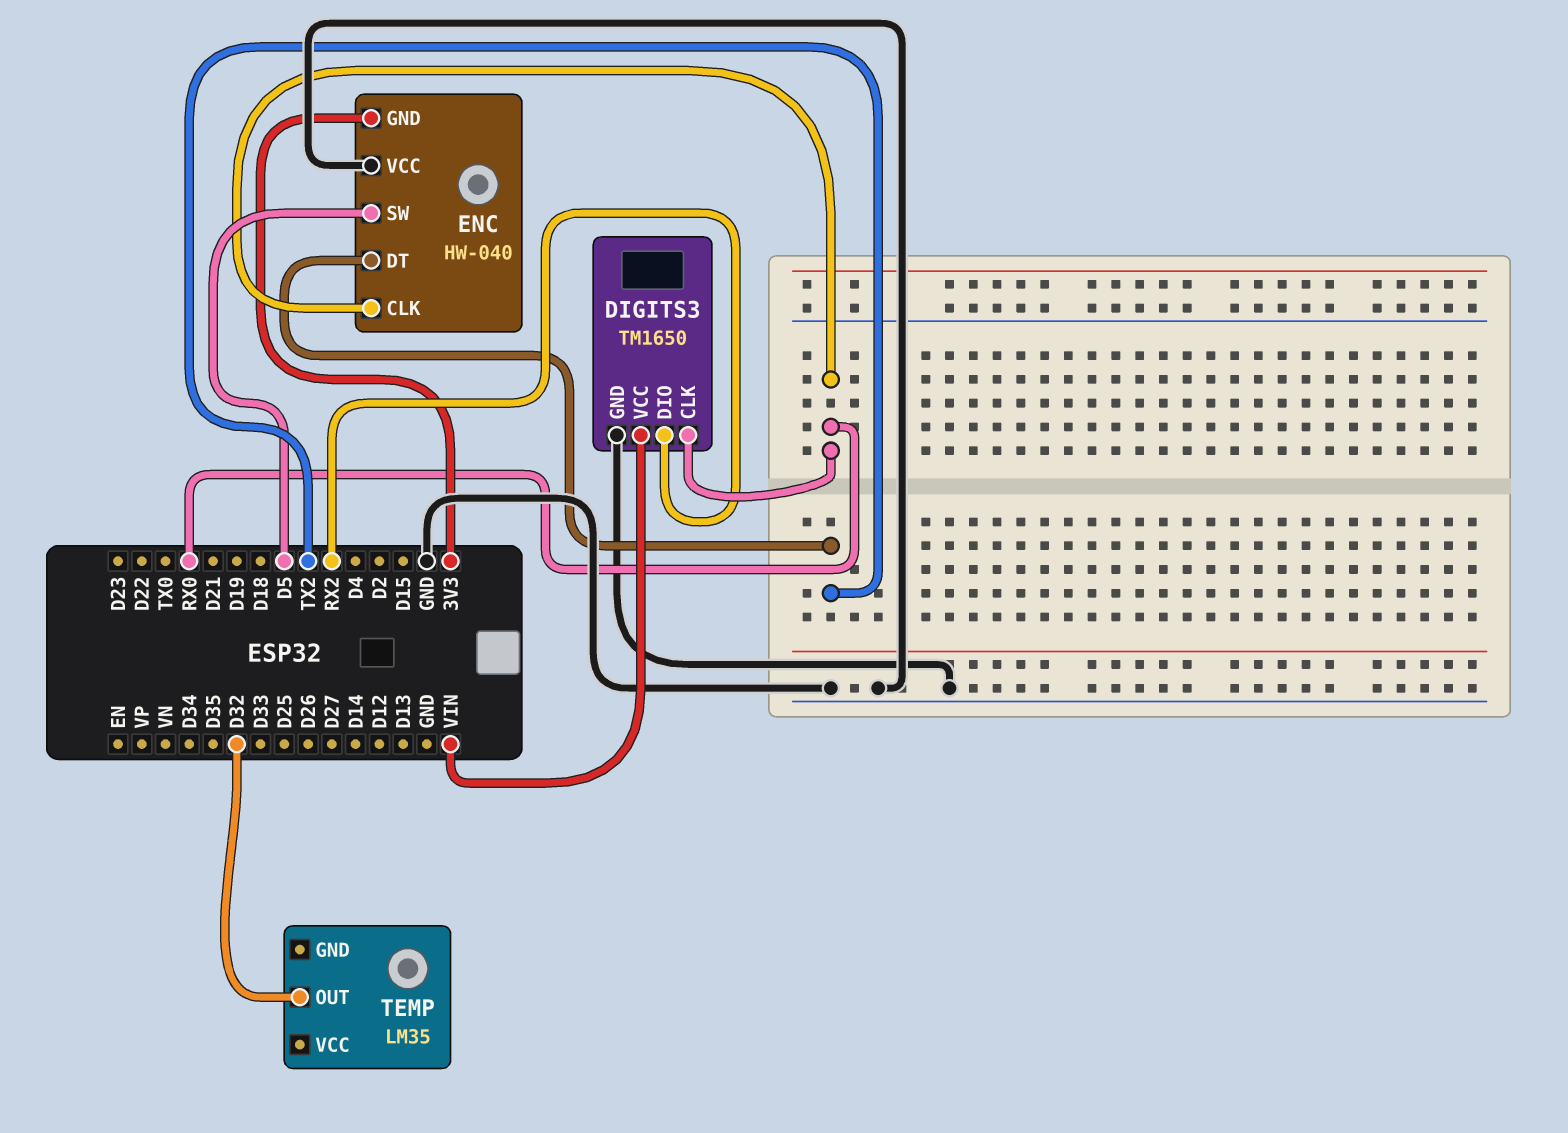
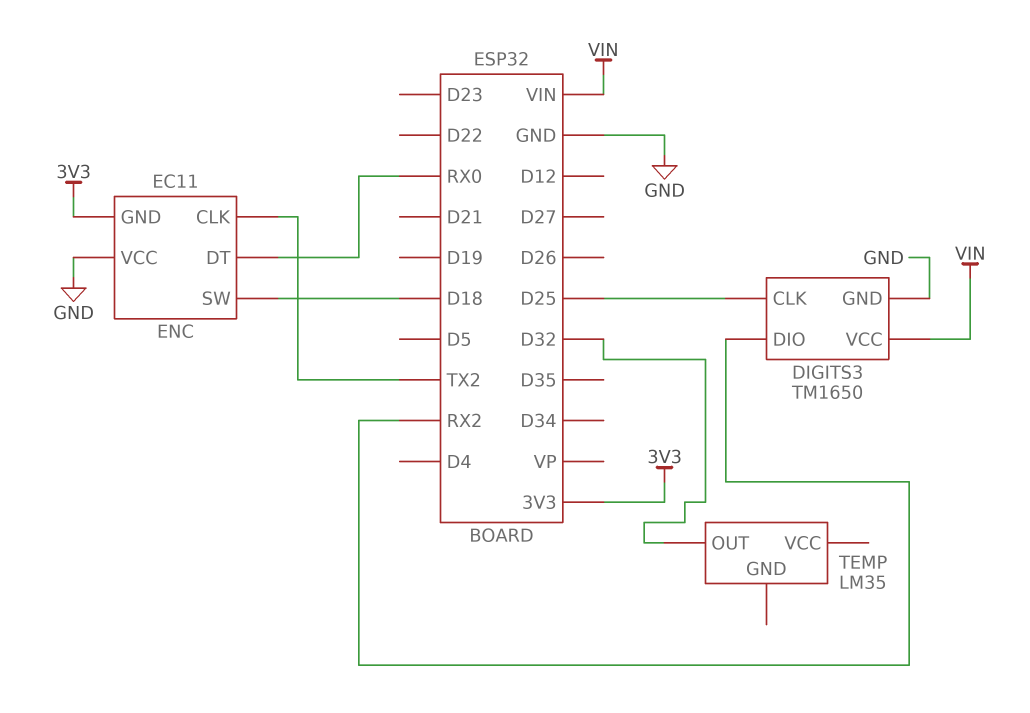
DIGITS3 pin CLK: RX0 -> D25
ENC: HW-040 -> EC11
ENC pin CLK: RX0 -> TX2
ENC pin DT: TX2 -> RX0
ENC pin SW: D5 -> D18

